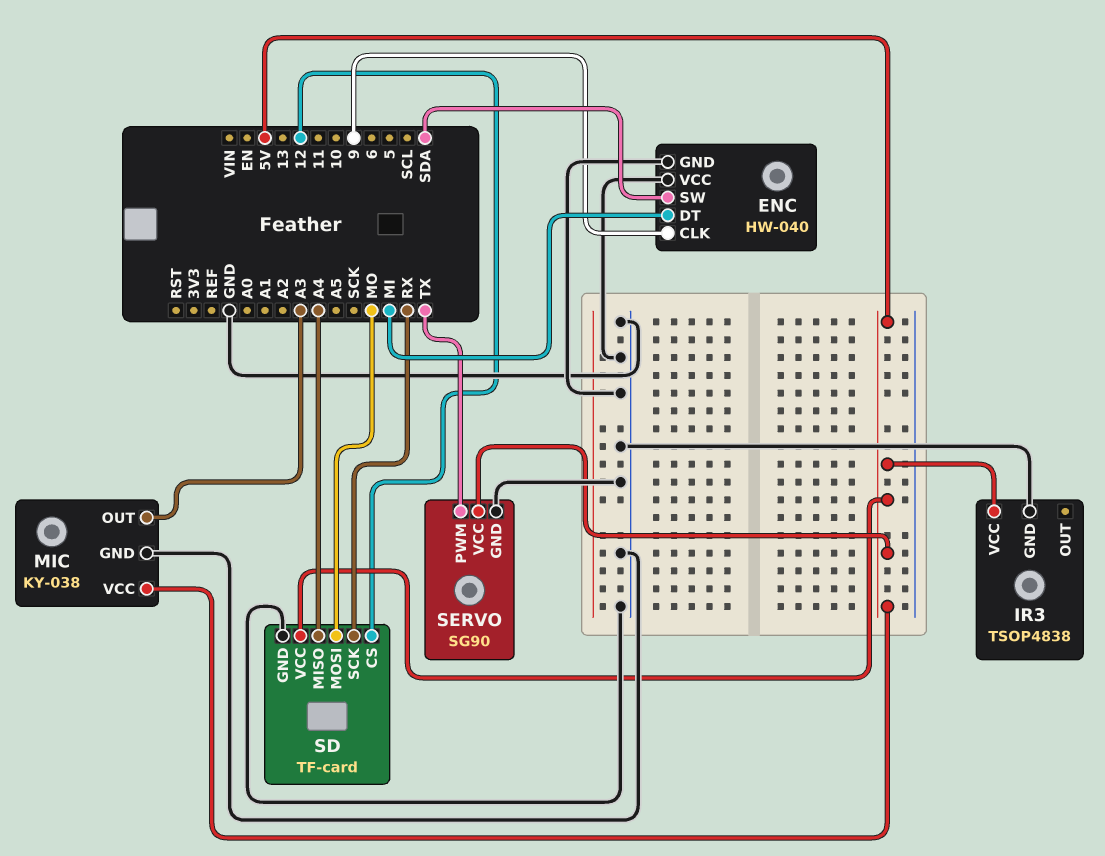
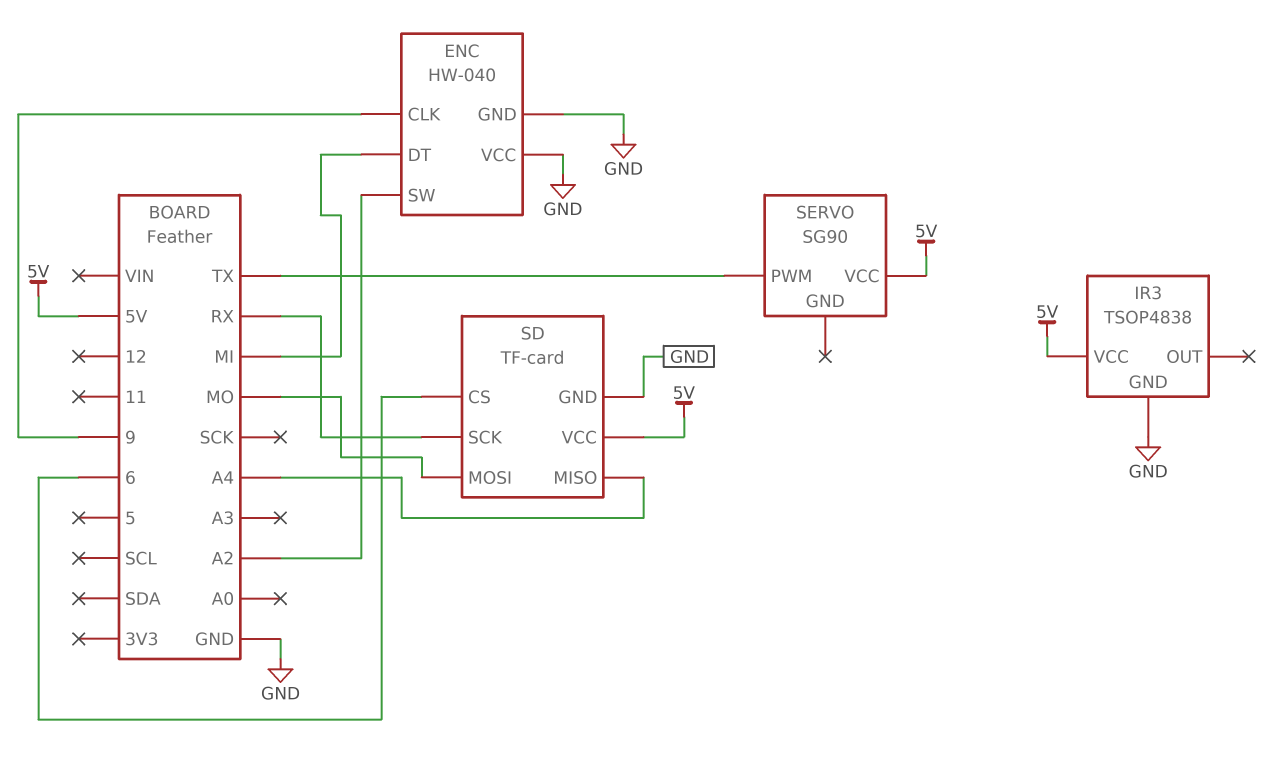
ENC pin SW: SDA -> A2
MIC: KY-038 -> none
MIC pin GND: GND -> none
MIC pin OUT: A3 -> none
MIC pin VCC: 5V -> none
SD pin CS: 12 -> 6
SERVO pin GND: GND -> none

